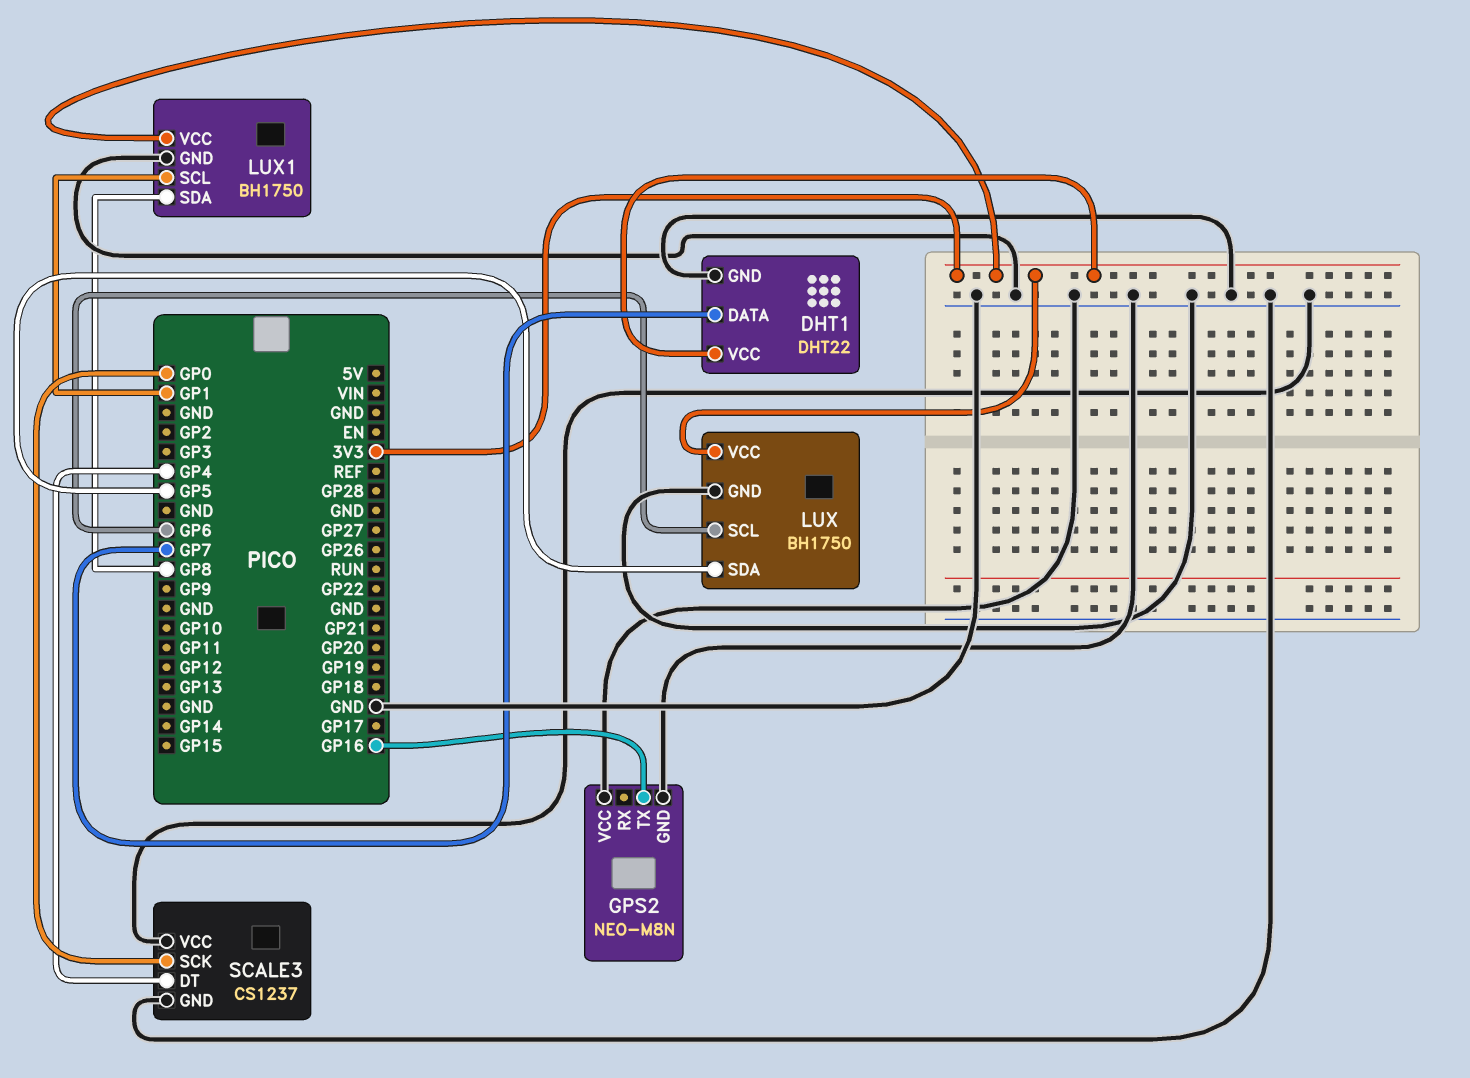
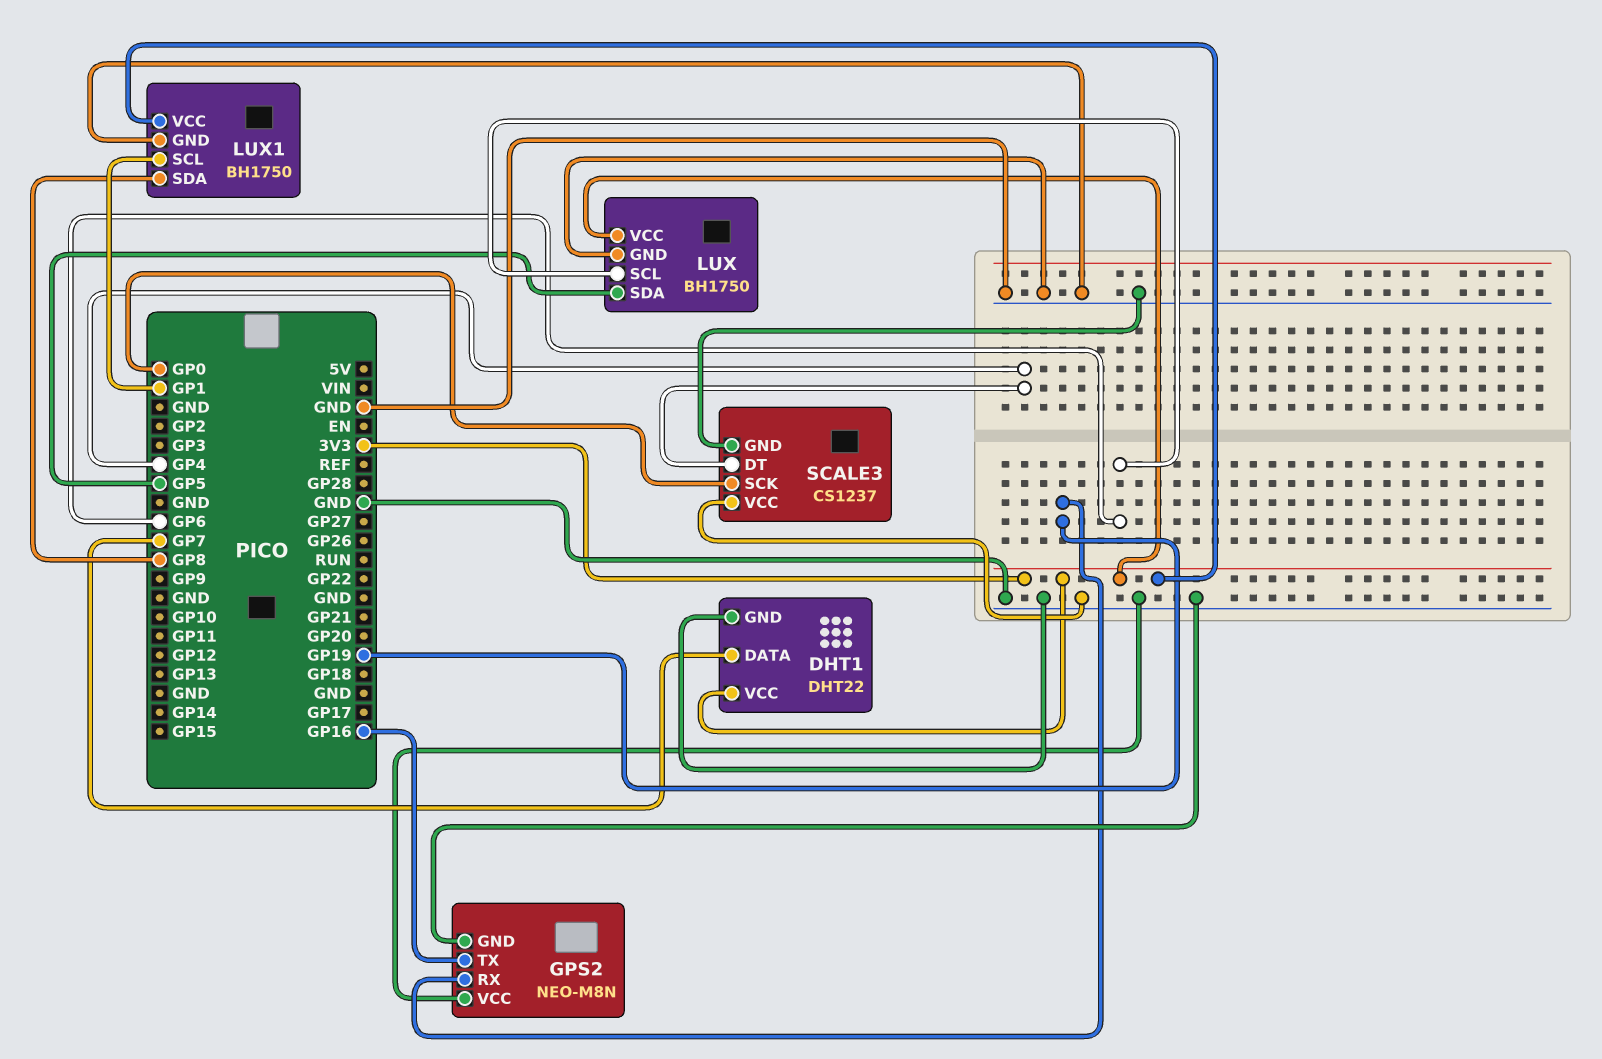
GPS2 pin RX: none -> GP19

